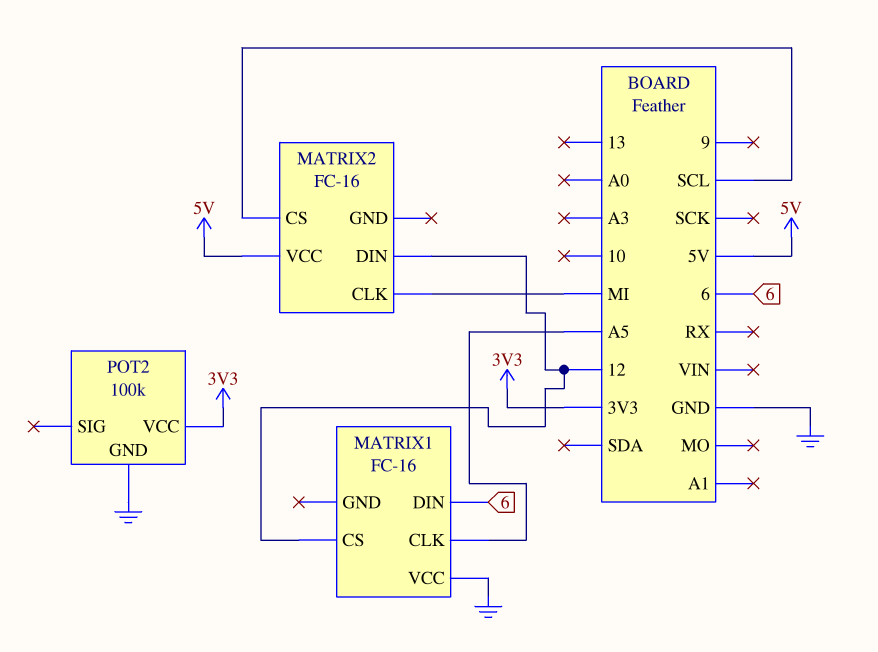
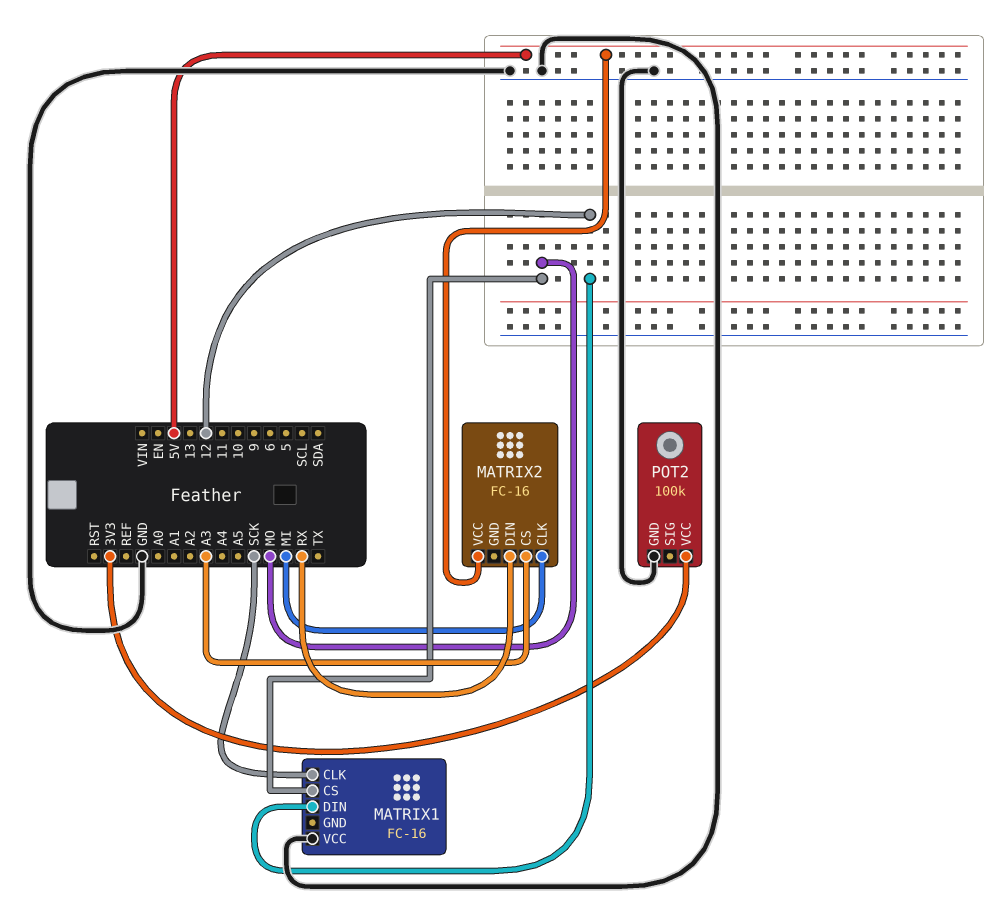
MATRIX1 pin CLK: A5 -> SCK
MATRIX1 pin CS: 12 -> MO
MATRIX1 pin DIN: 6 -> 12
MATRIX2 pin CS: SCL -> A3
MATRIX2 pin DIN: 12 -> RX

